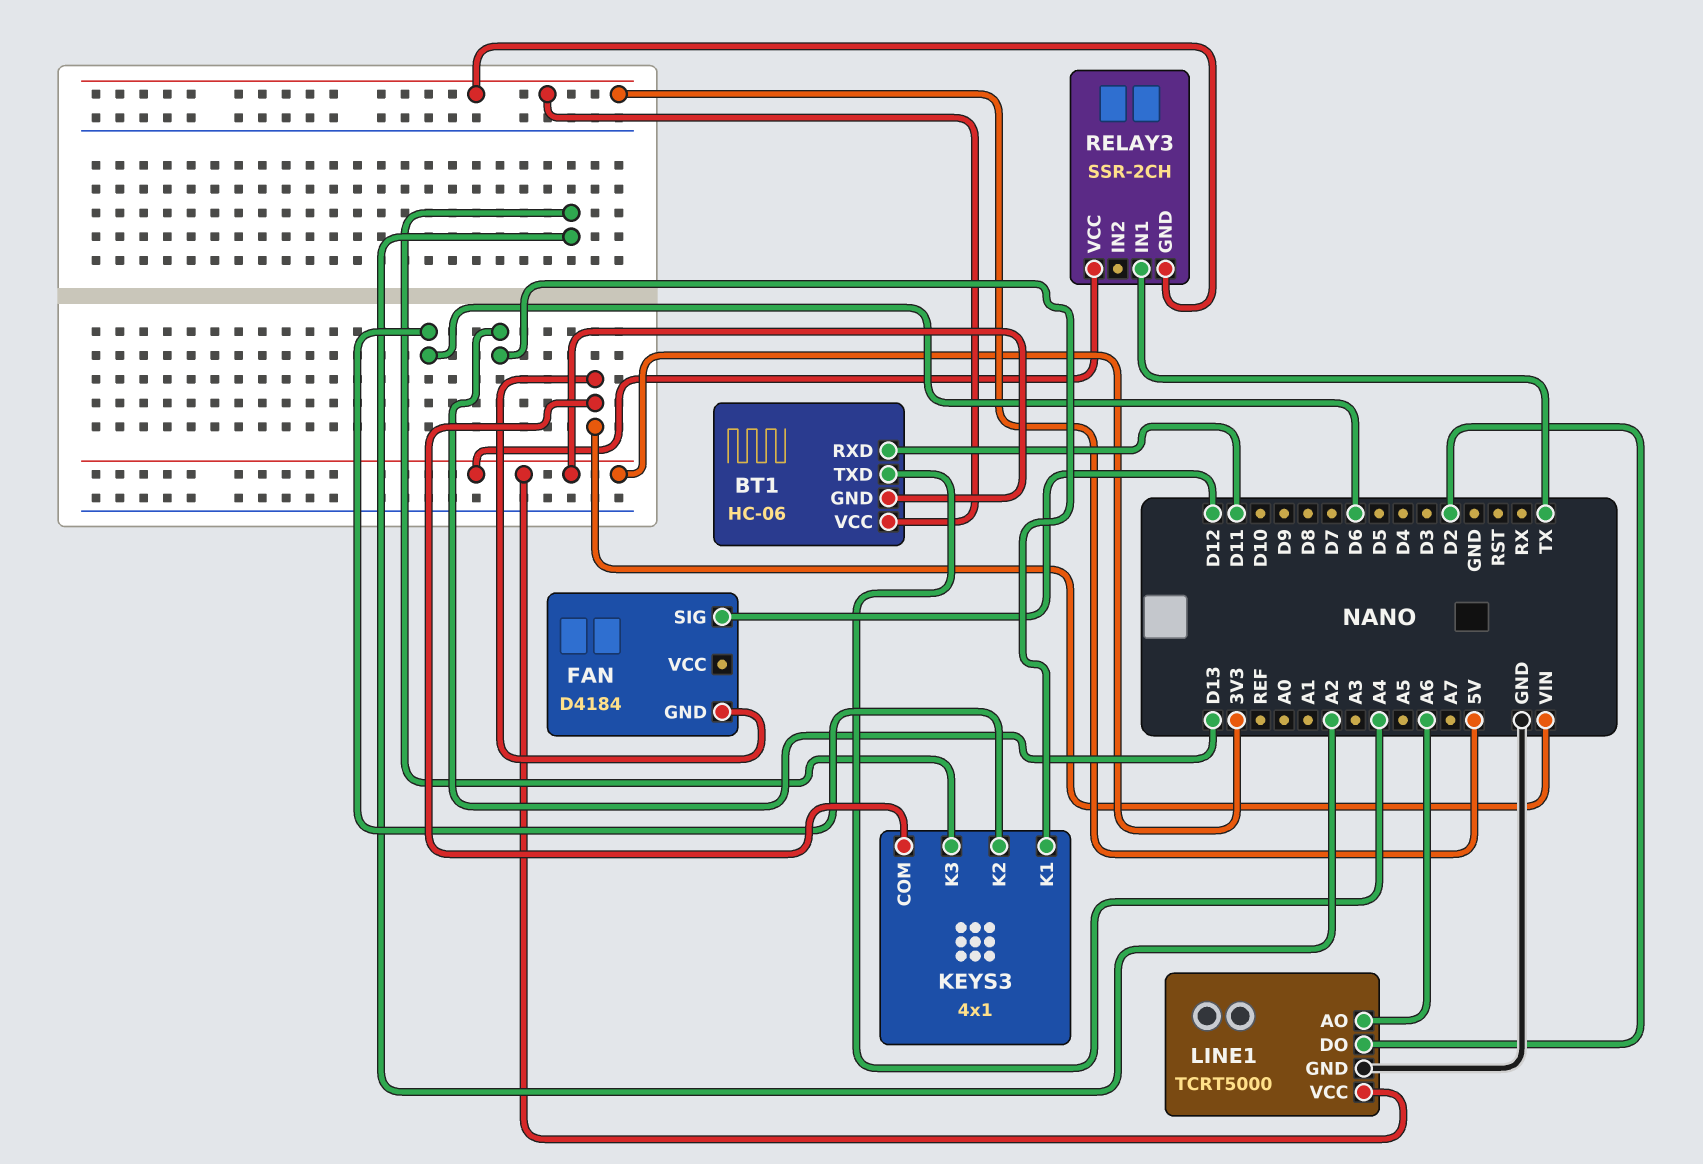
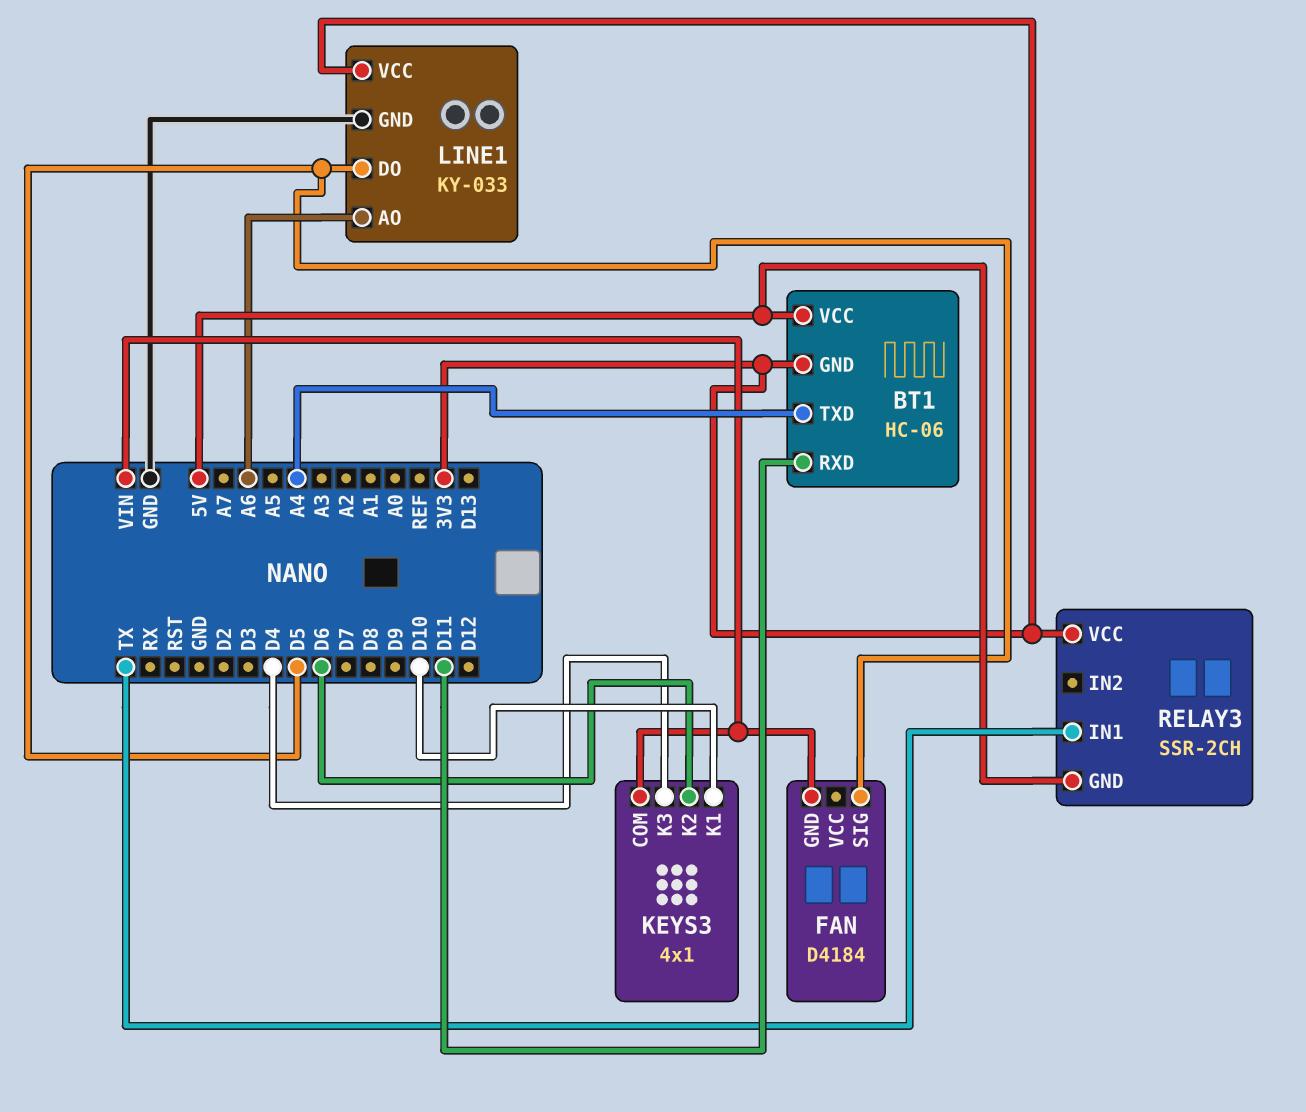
FAN pin SIG: D12 -> D5
KEYS3 pin K1: D13 -> D10
KEYS3 pin K3: A2 -> D4
LINE1: TCRT5000 -> KY-033
LINE1 pin DO: D2 -> D5

